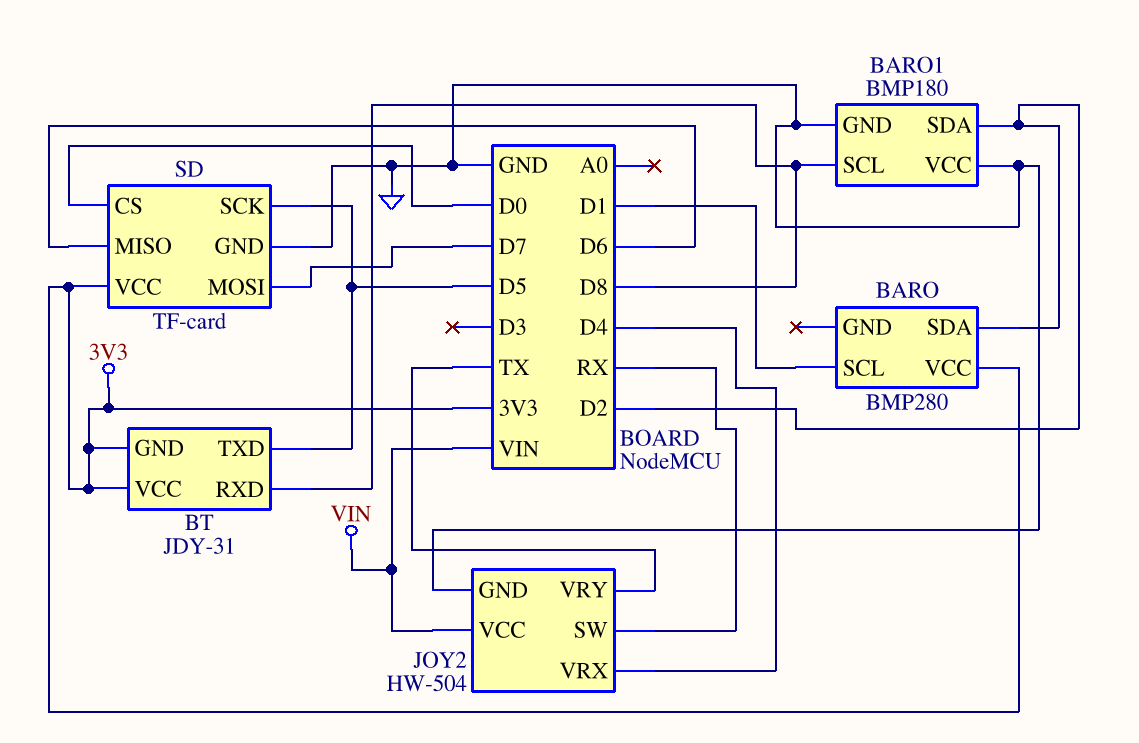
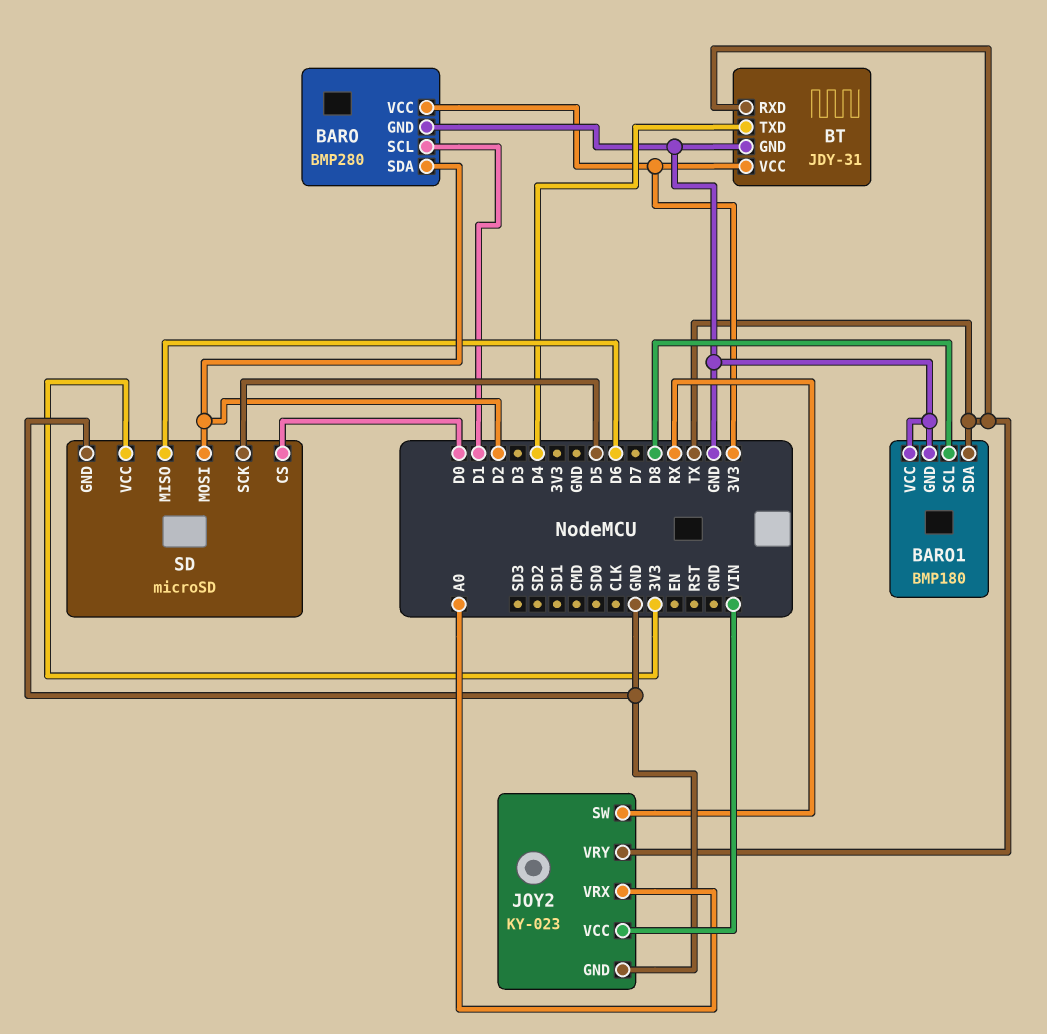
BARO pin GND: none -> GND
BARO1 pin SDA: D2 -> TX
BT pin GND: 3V3 -> GND
BT pin RXD: D8 -> TX
BT pin TXD: D5 -> D4
JOY2: HW-504 -> KY-023
JOY2 pin VRX: D4 -> A0
SD: TF-card -> microSD
SD pin MOSI: D7 -> D2

